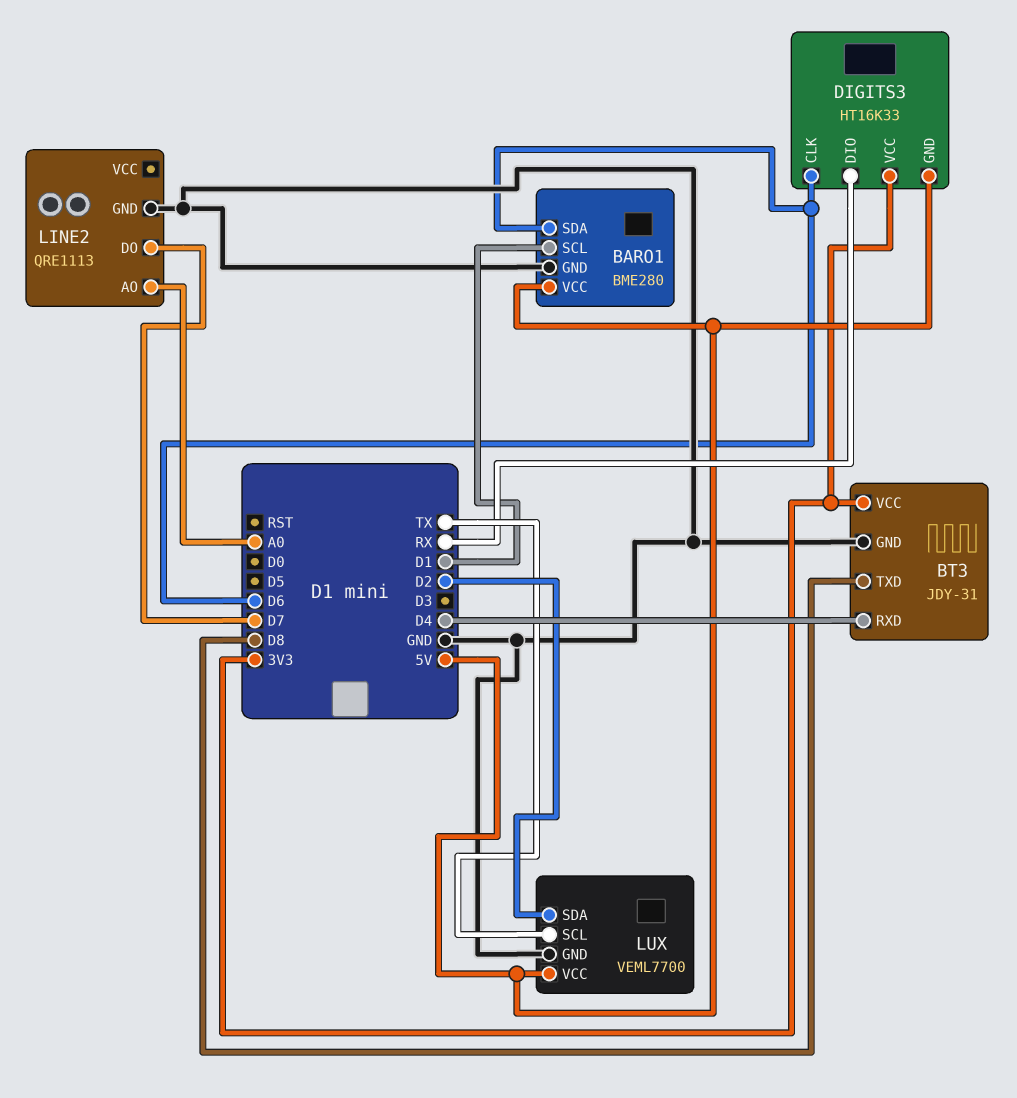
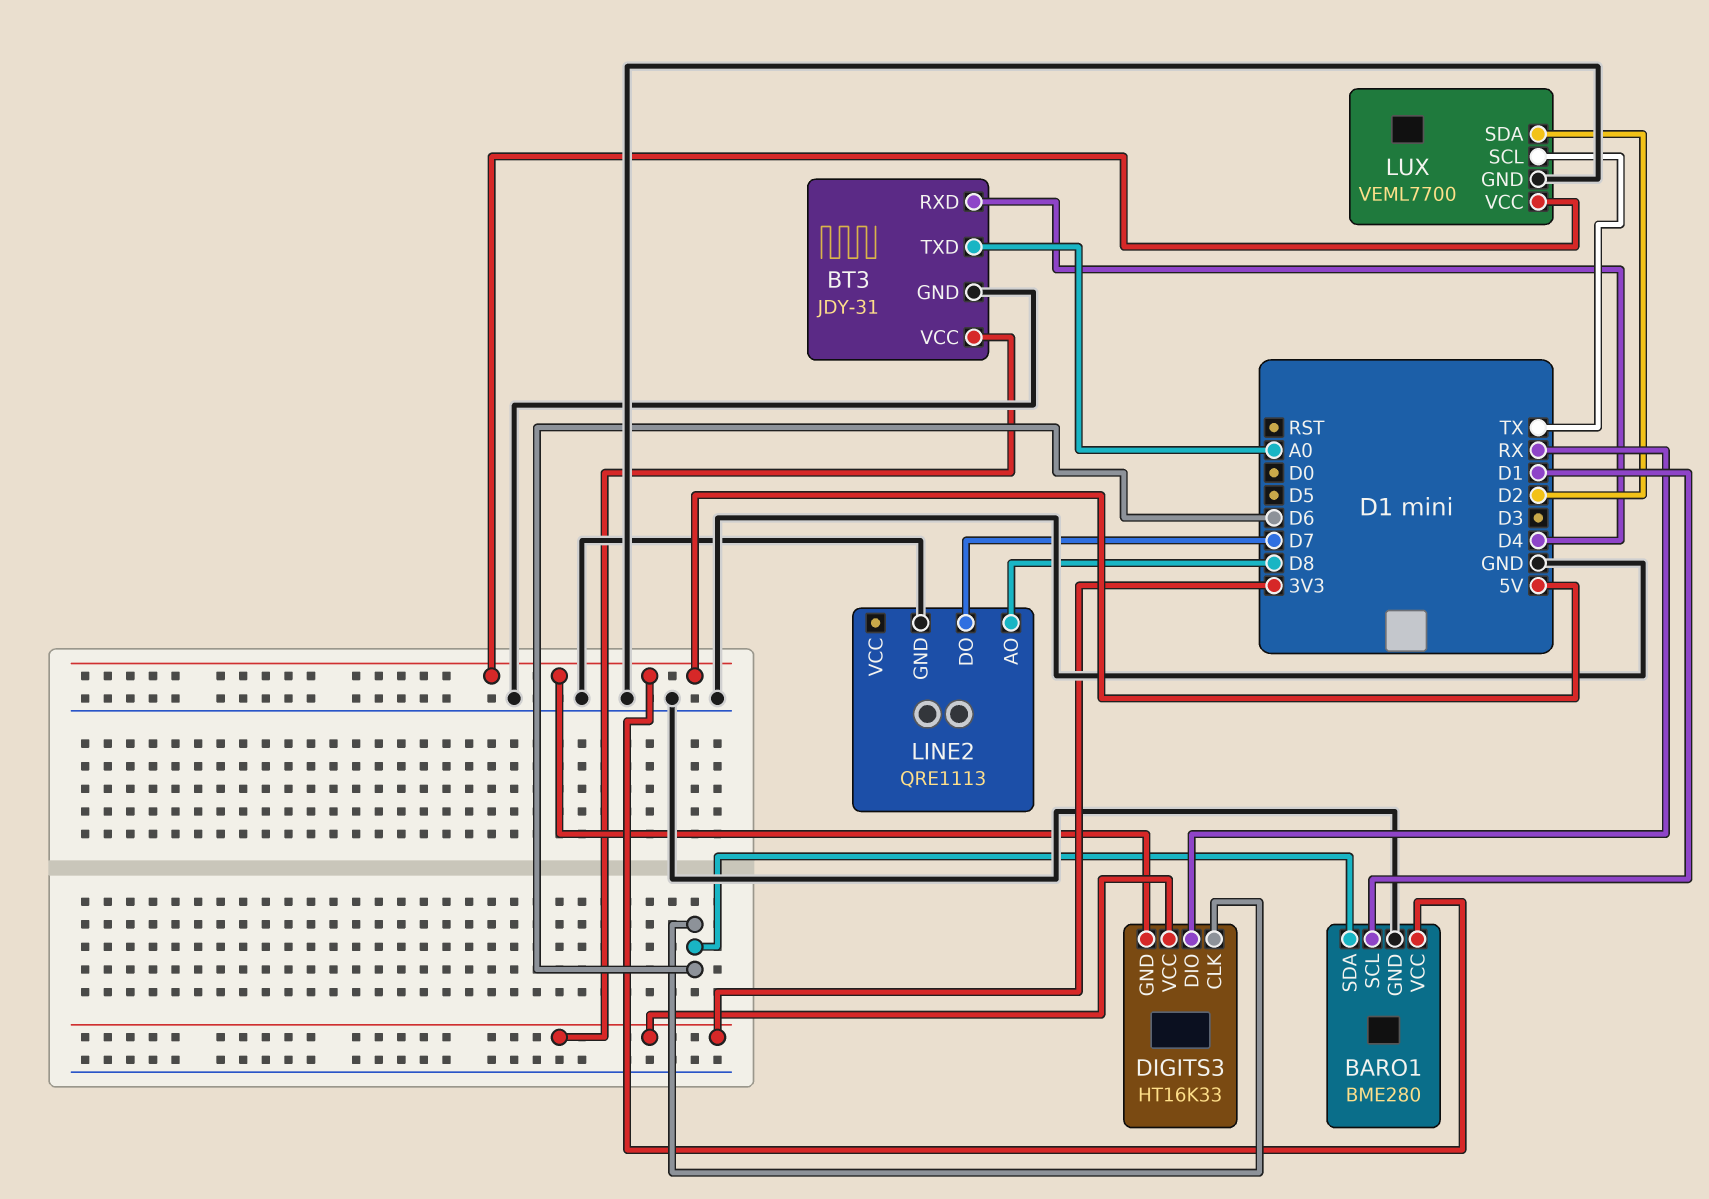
BT3 pin TXD: D8 -> A0
LINE2 pin AO: A0 -> D8

